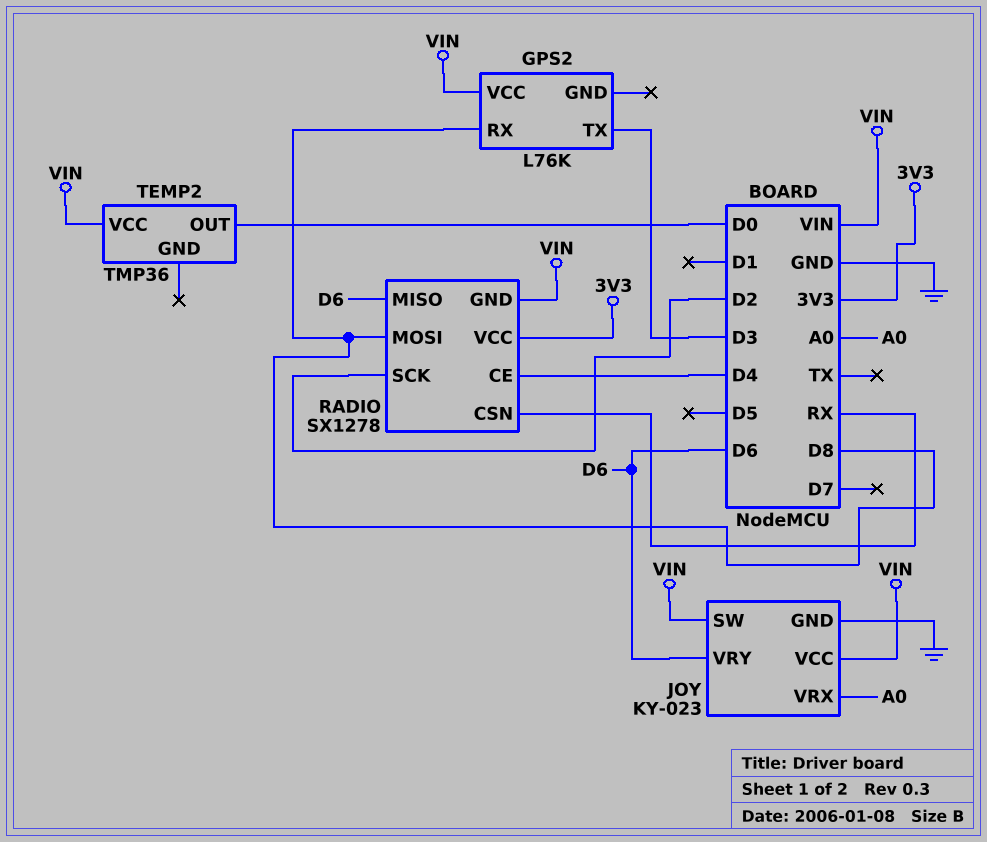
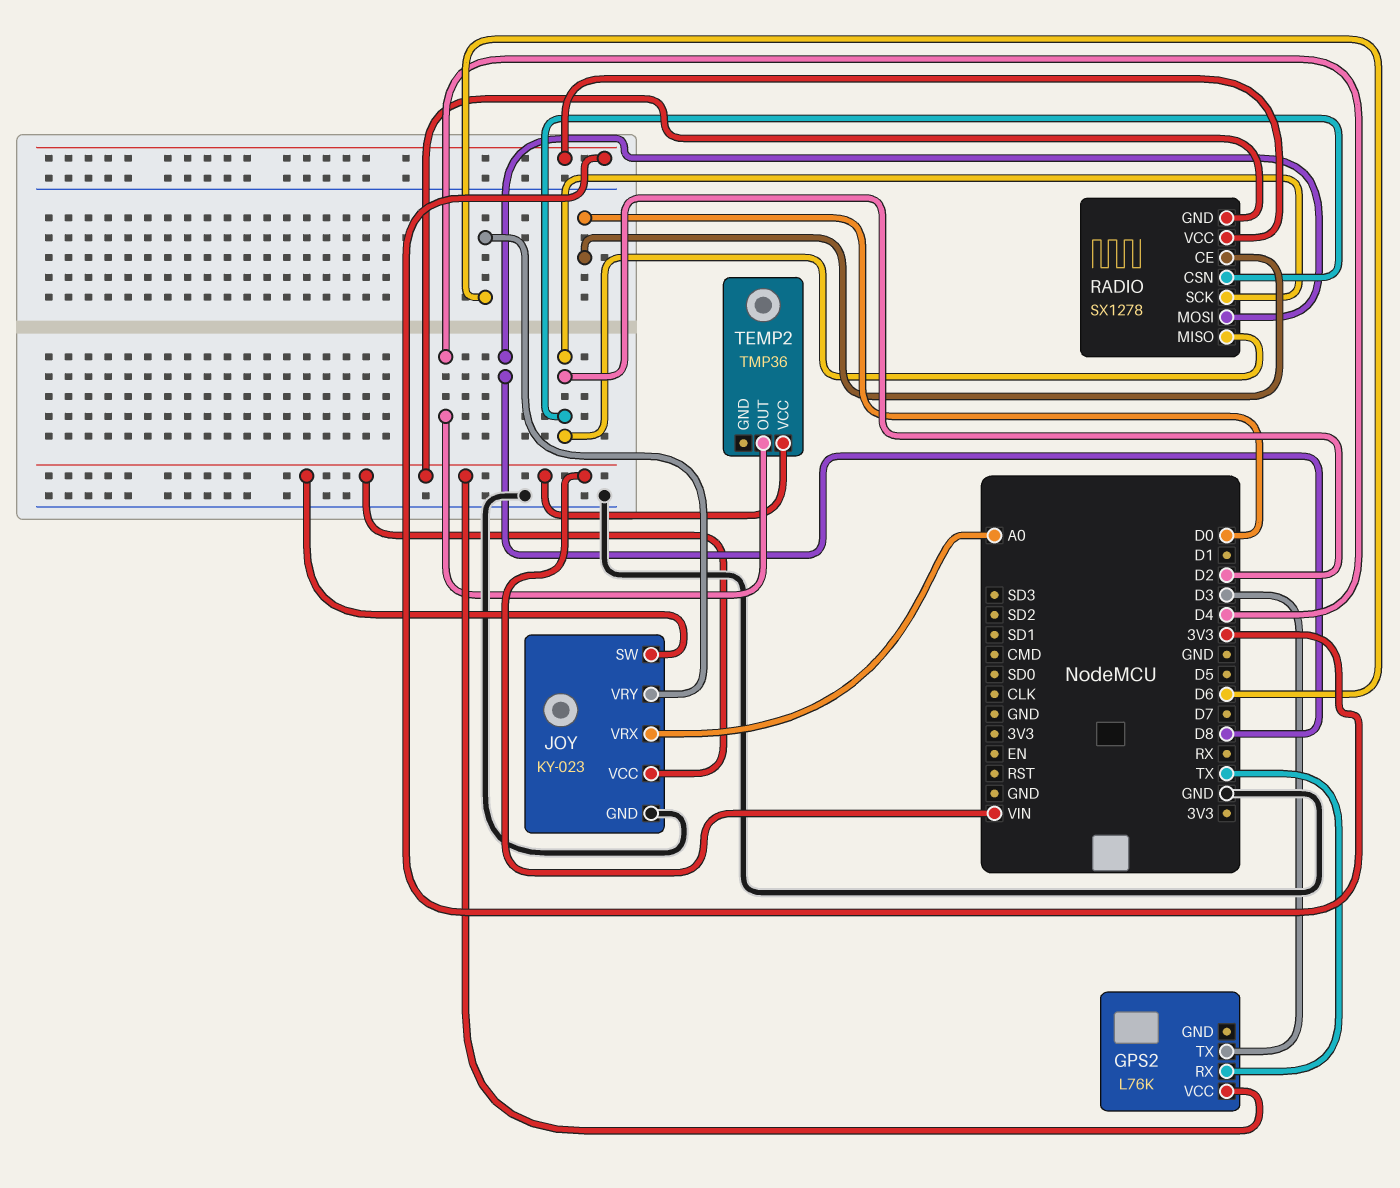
GPS2 pin RX: D8 -> TX
RADIO pin CE: D4 -> D0
RADIO pin CSN: RX -> D2
RADIO pin MISO: D6 -> D2
TEMP2 pin OUT: D0 -> D4

